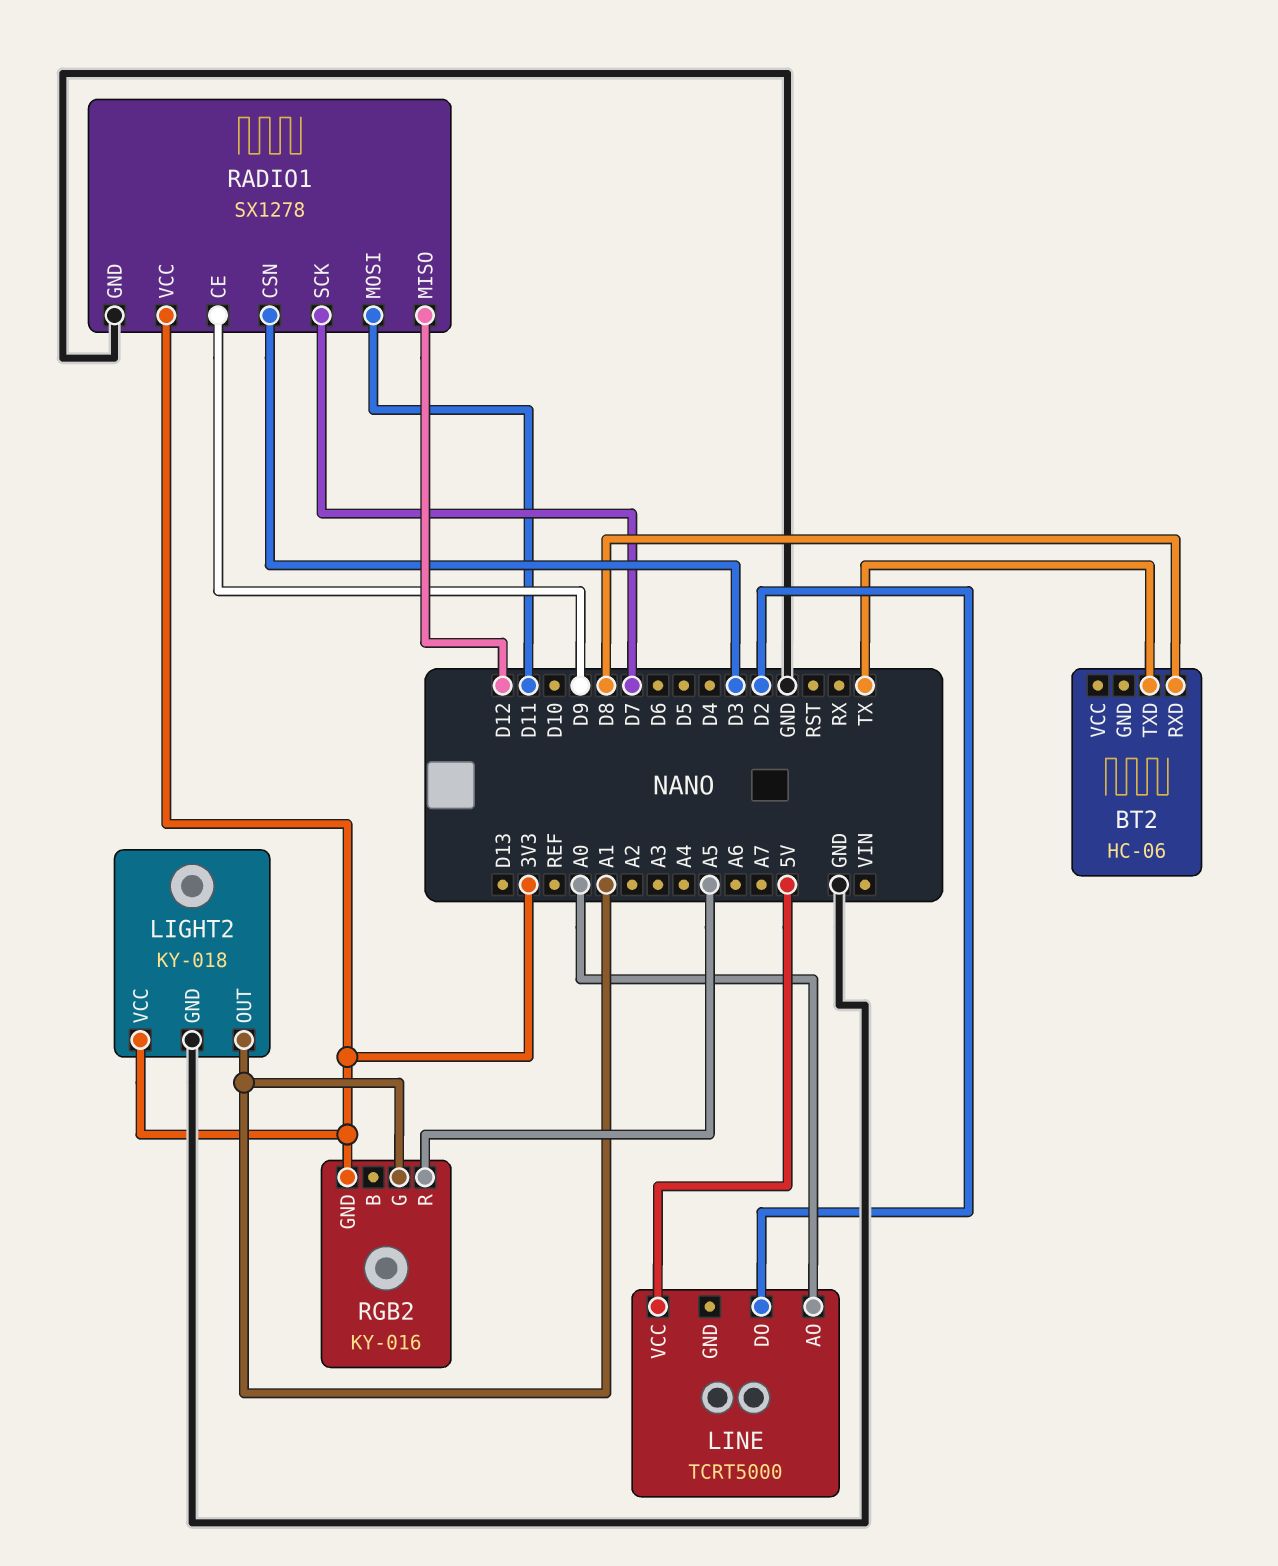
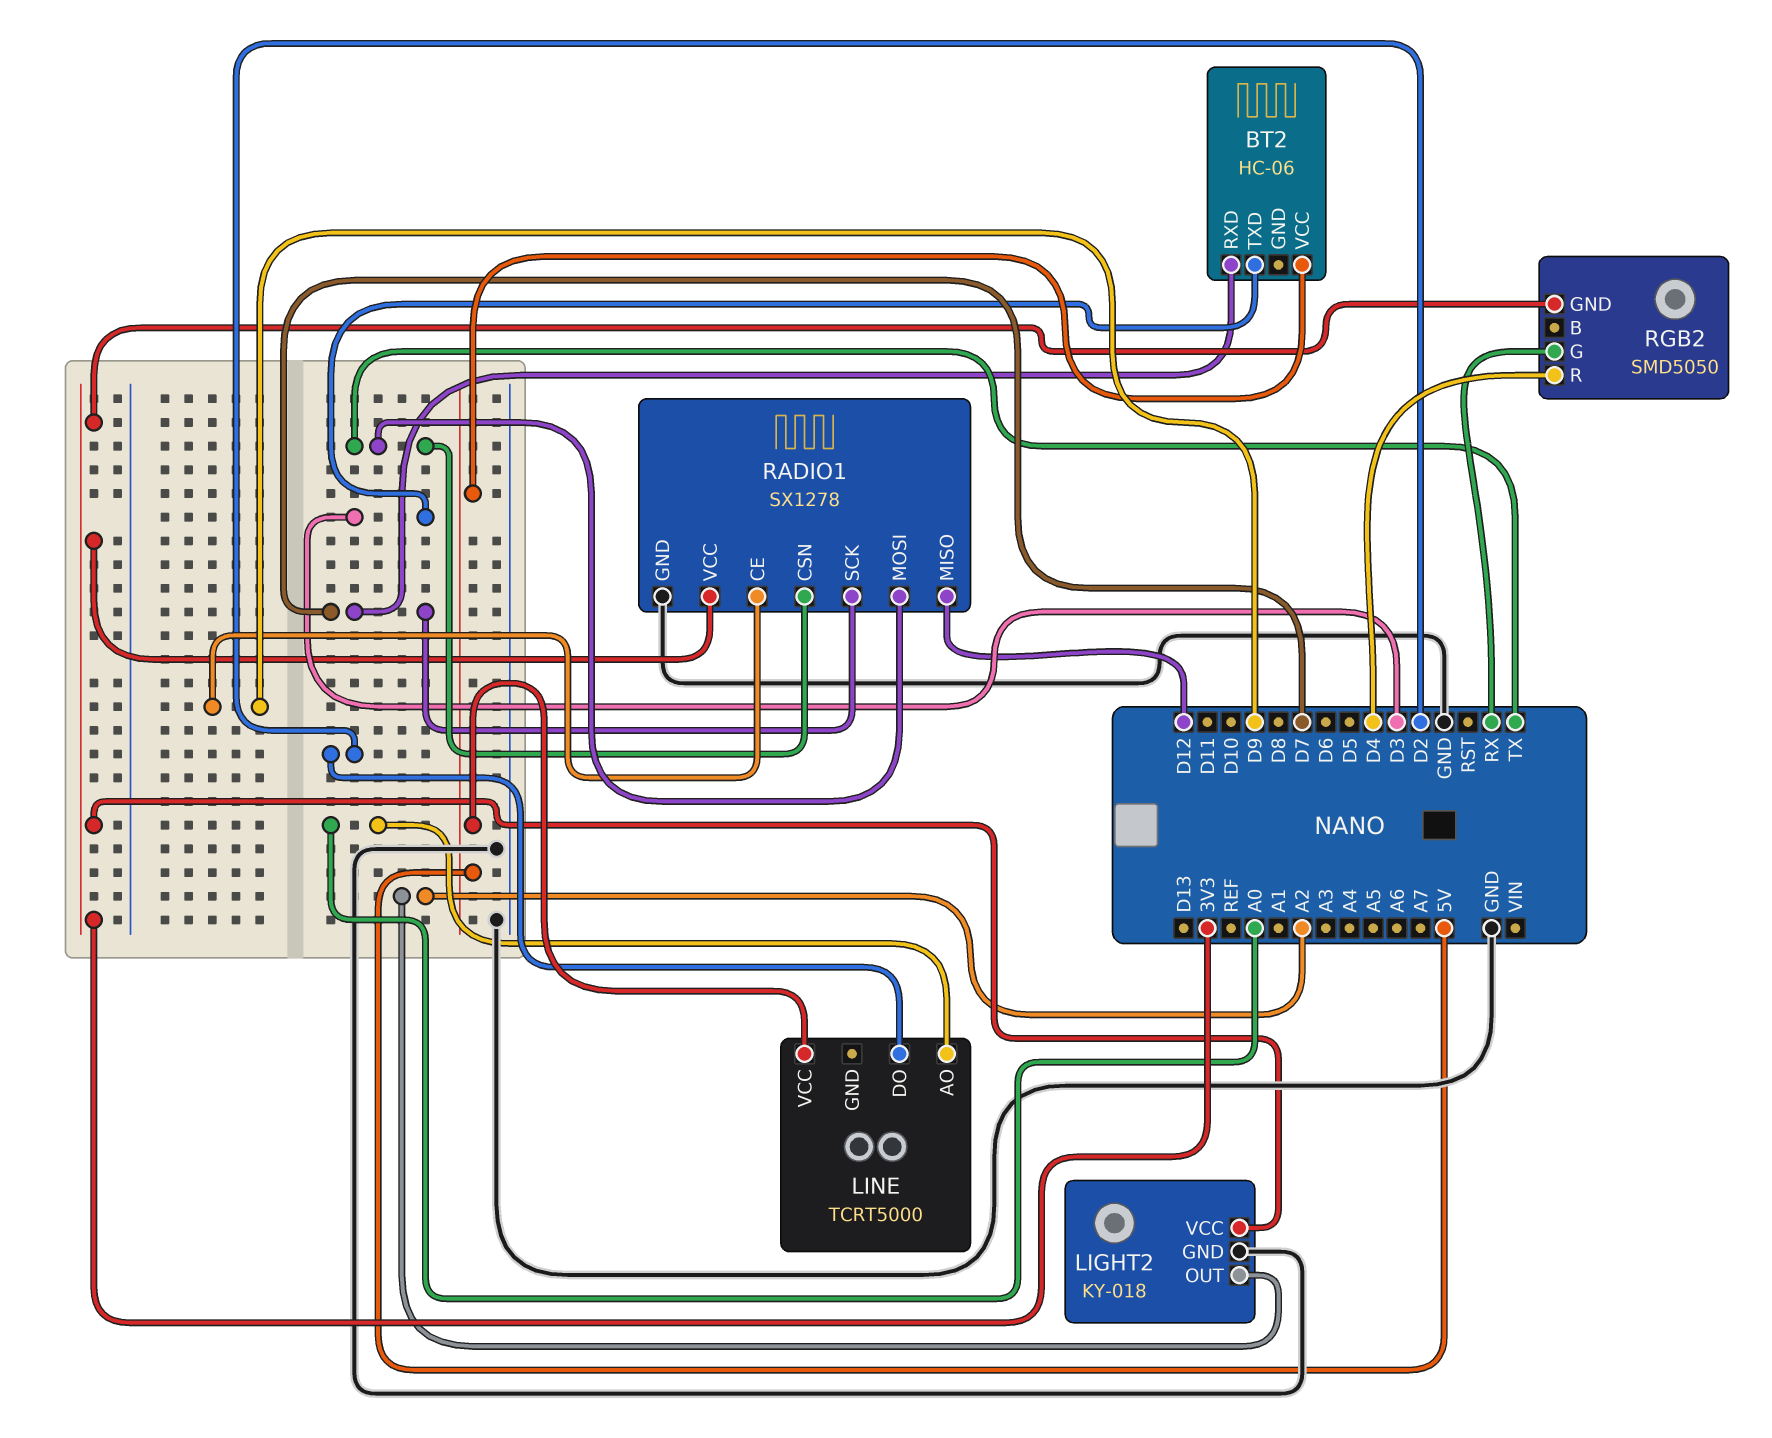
BT2 pin RXD: D8 -> D7
BT2 pin TXD: TX -> D3
BT2 pin VCC: none -> 5V
LIGHT2 pin OUT: A1 -> A2
RADIO1 pin CSN: D3 -> TX
RADIO1 pin MOSI: D11 -> TX
RGB2: KY-016 -> SMD5050
RGB2 pin G: A1 -> RX
RGB2 pin R: A5 -> D4

